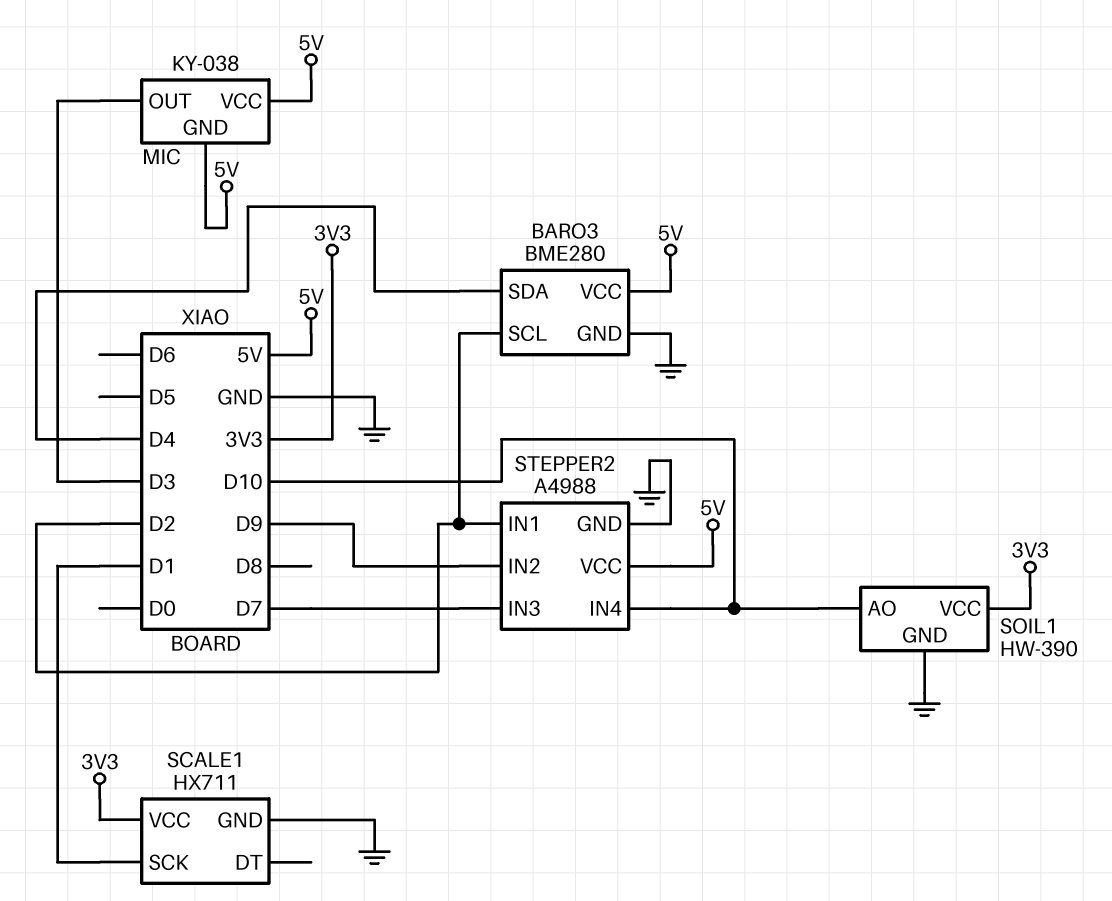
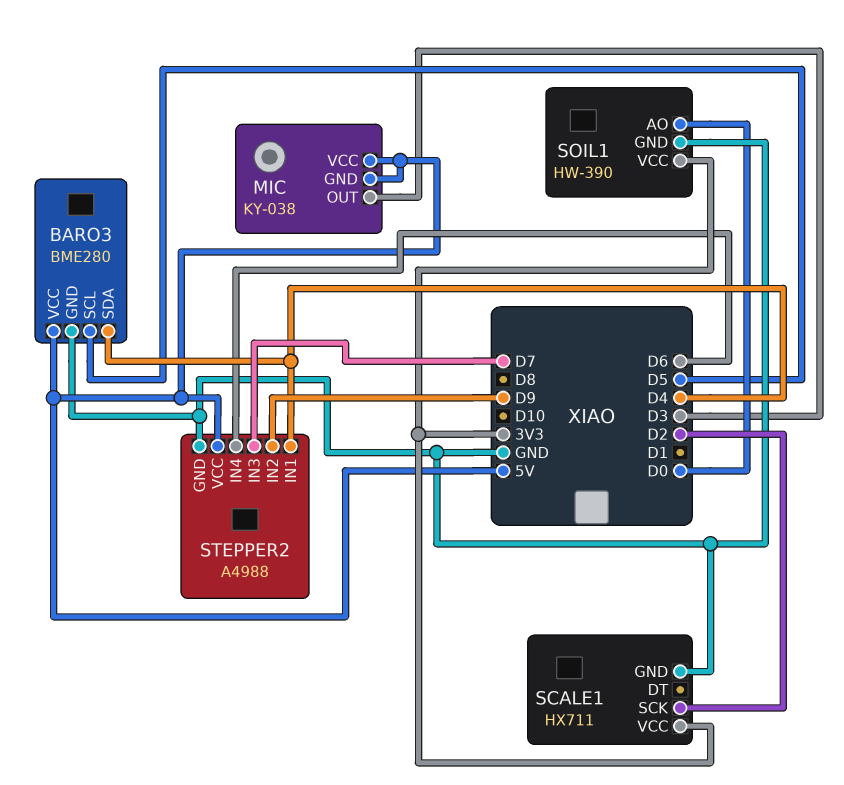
BARO3 pin SCL: D2 -> D5
SCALE1 pin SCK: D1 -> D2
SOIL1 pin AO: D10 -> D0
STEPPER2 pin IN1: D2 -> D4
STEPPER2 pin IN4: D10 -> D6

